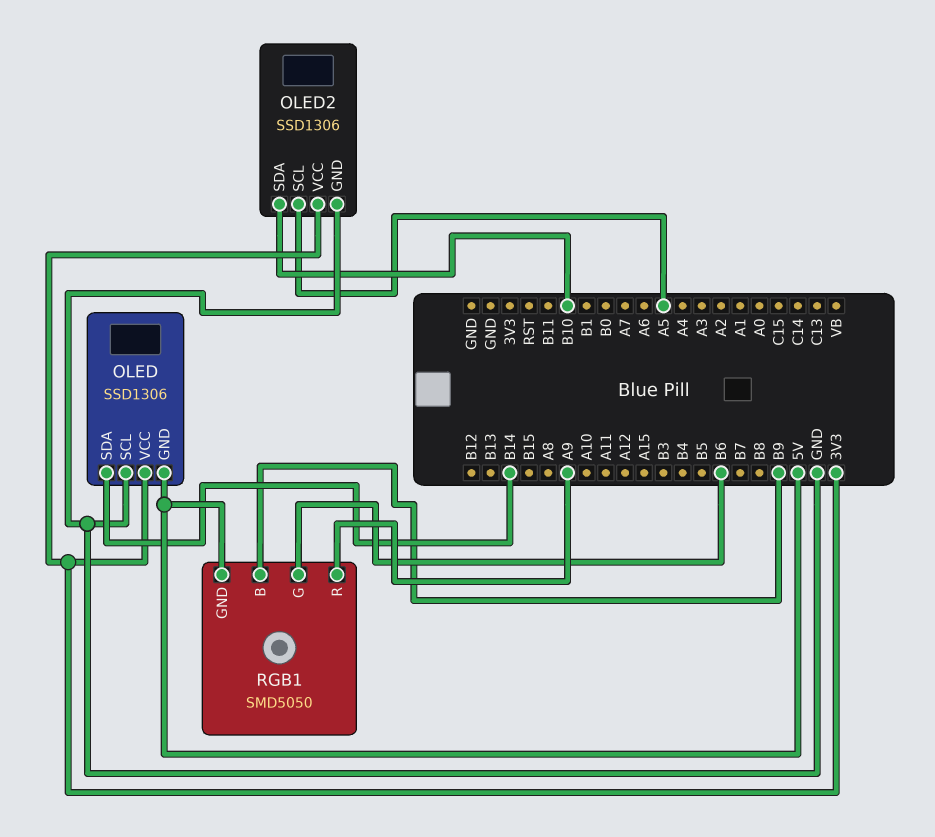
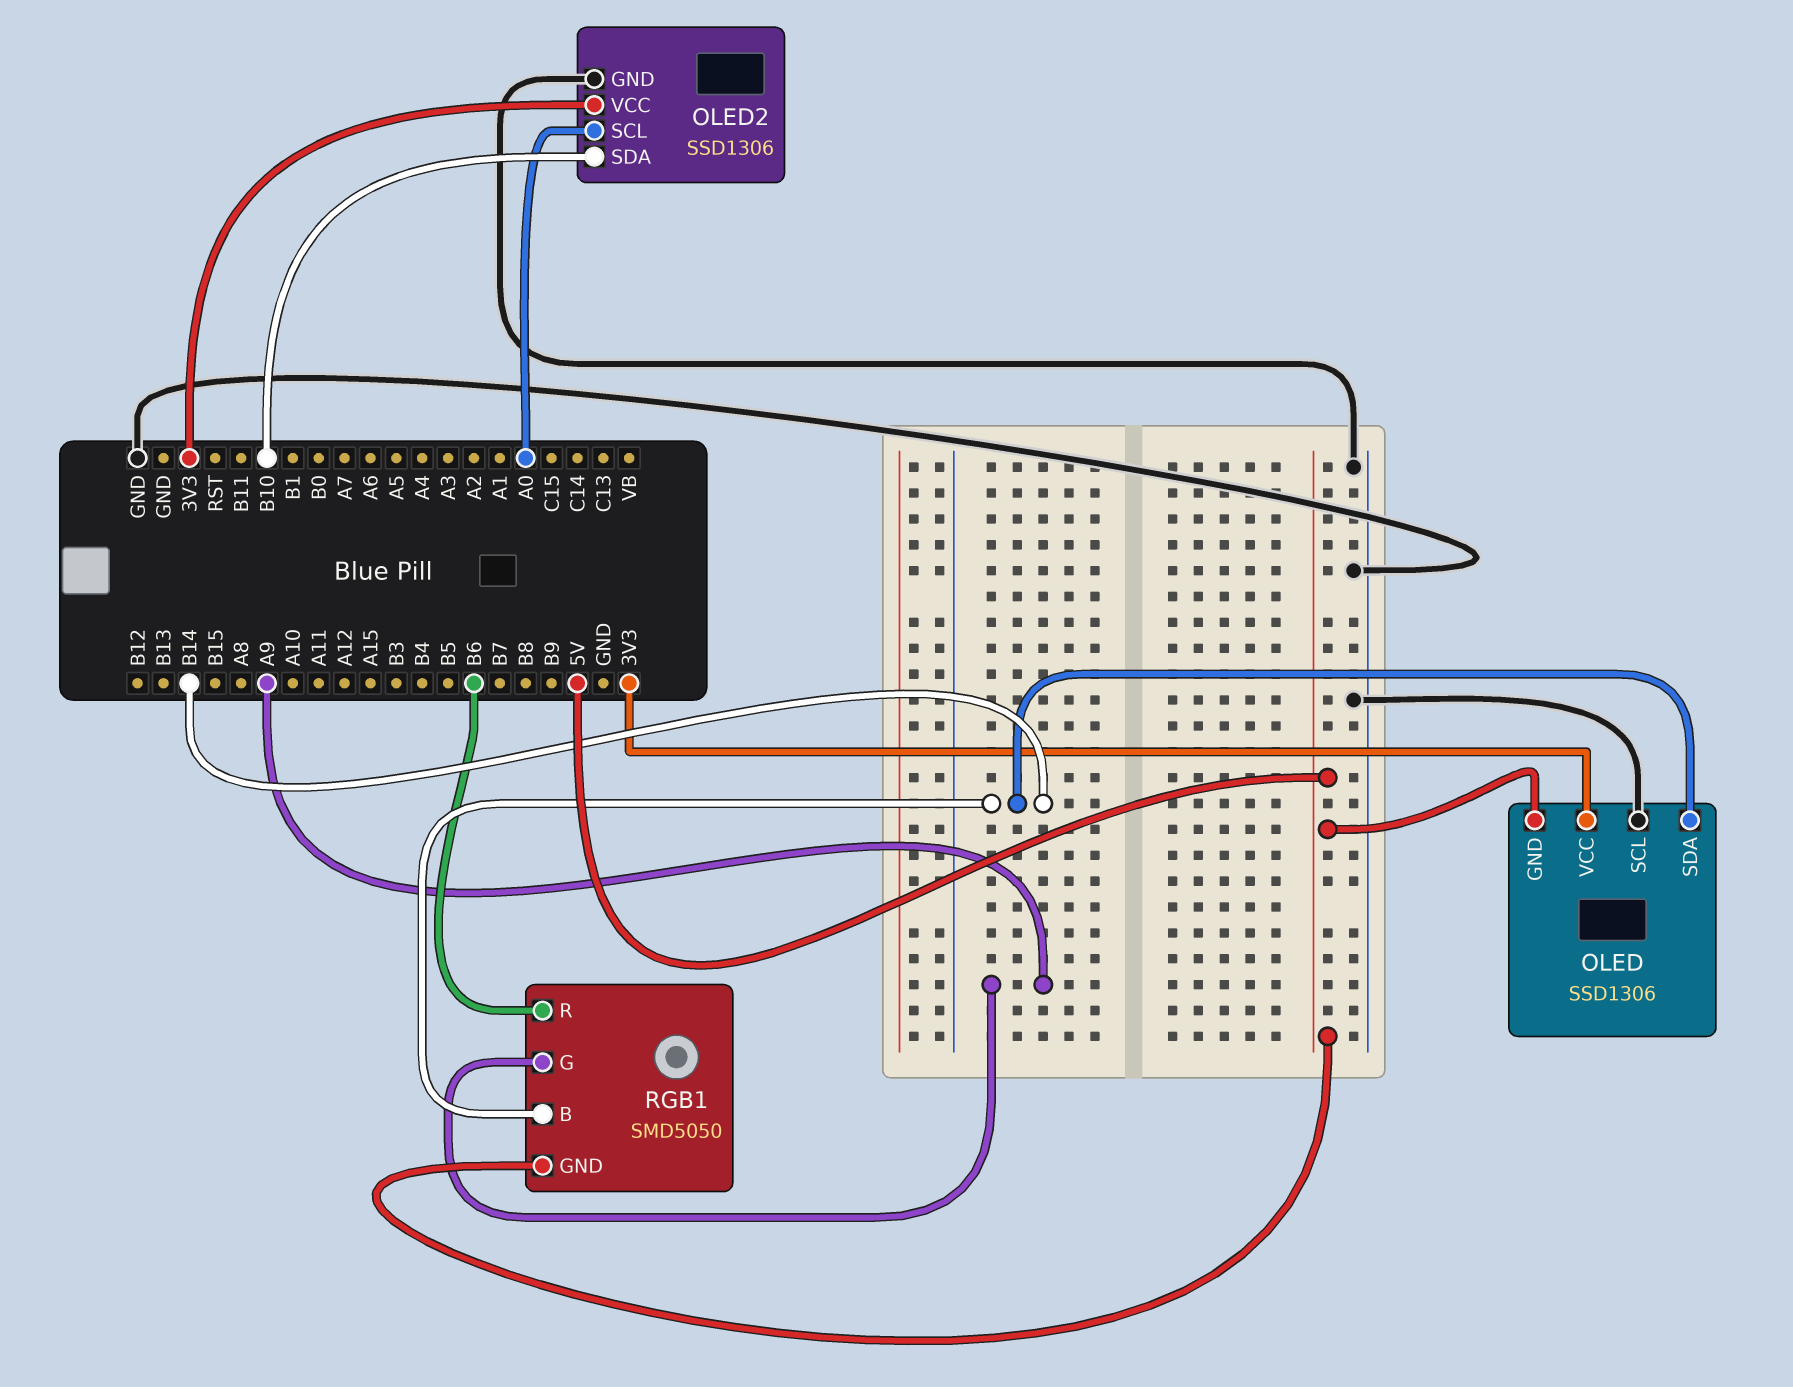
OLED2 pin SCL: A5 -> A0
RGB1 pin B: B9 -> B14
RGB1 pin G: B6 -> A9
RGB1 pin R: A9 -> B6

